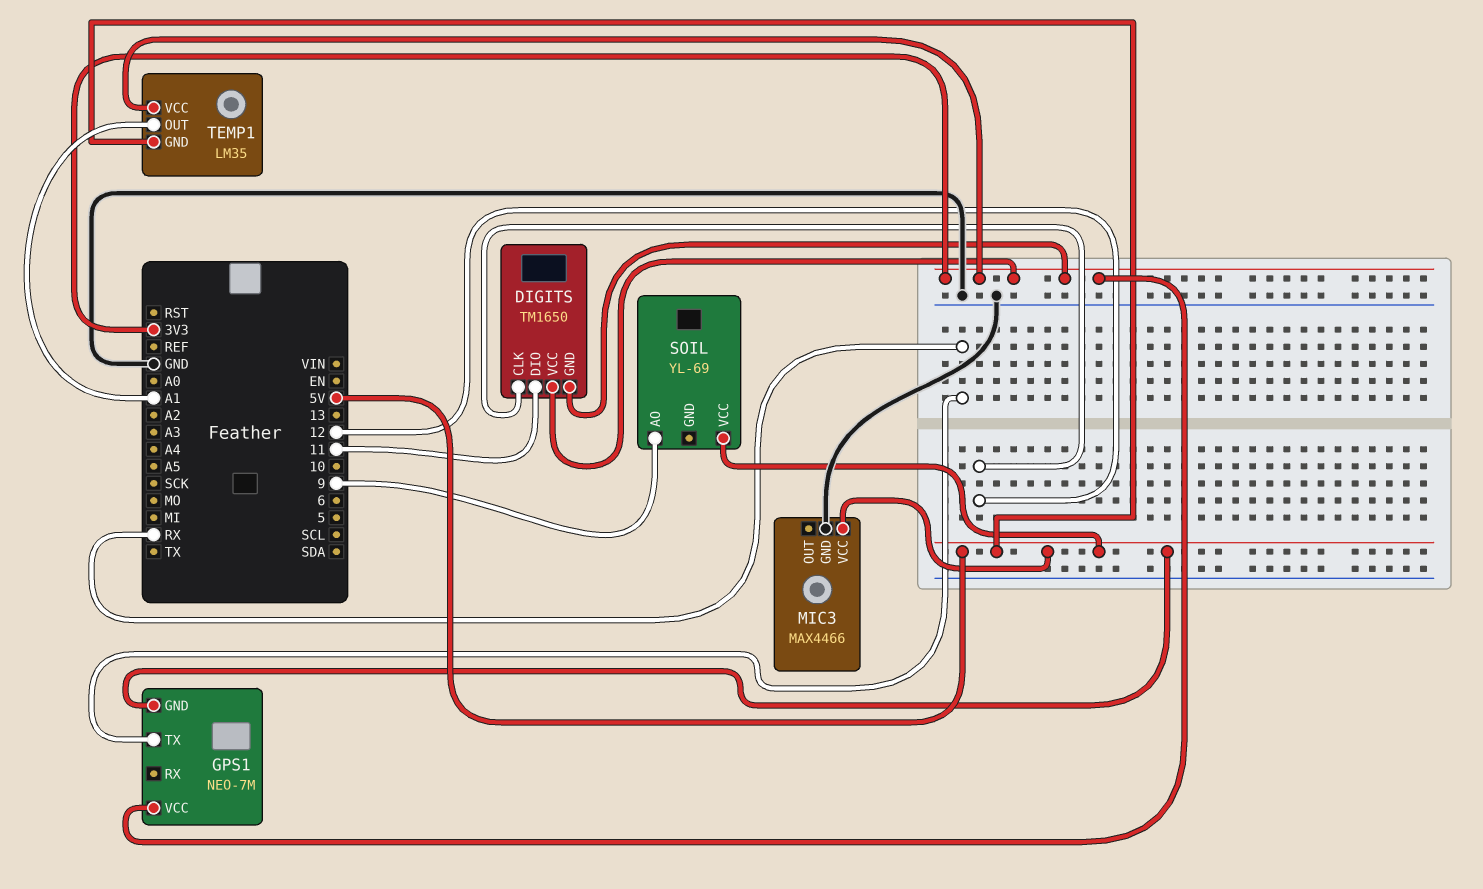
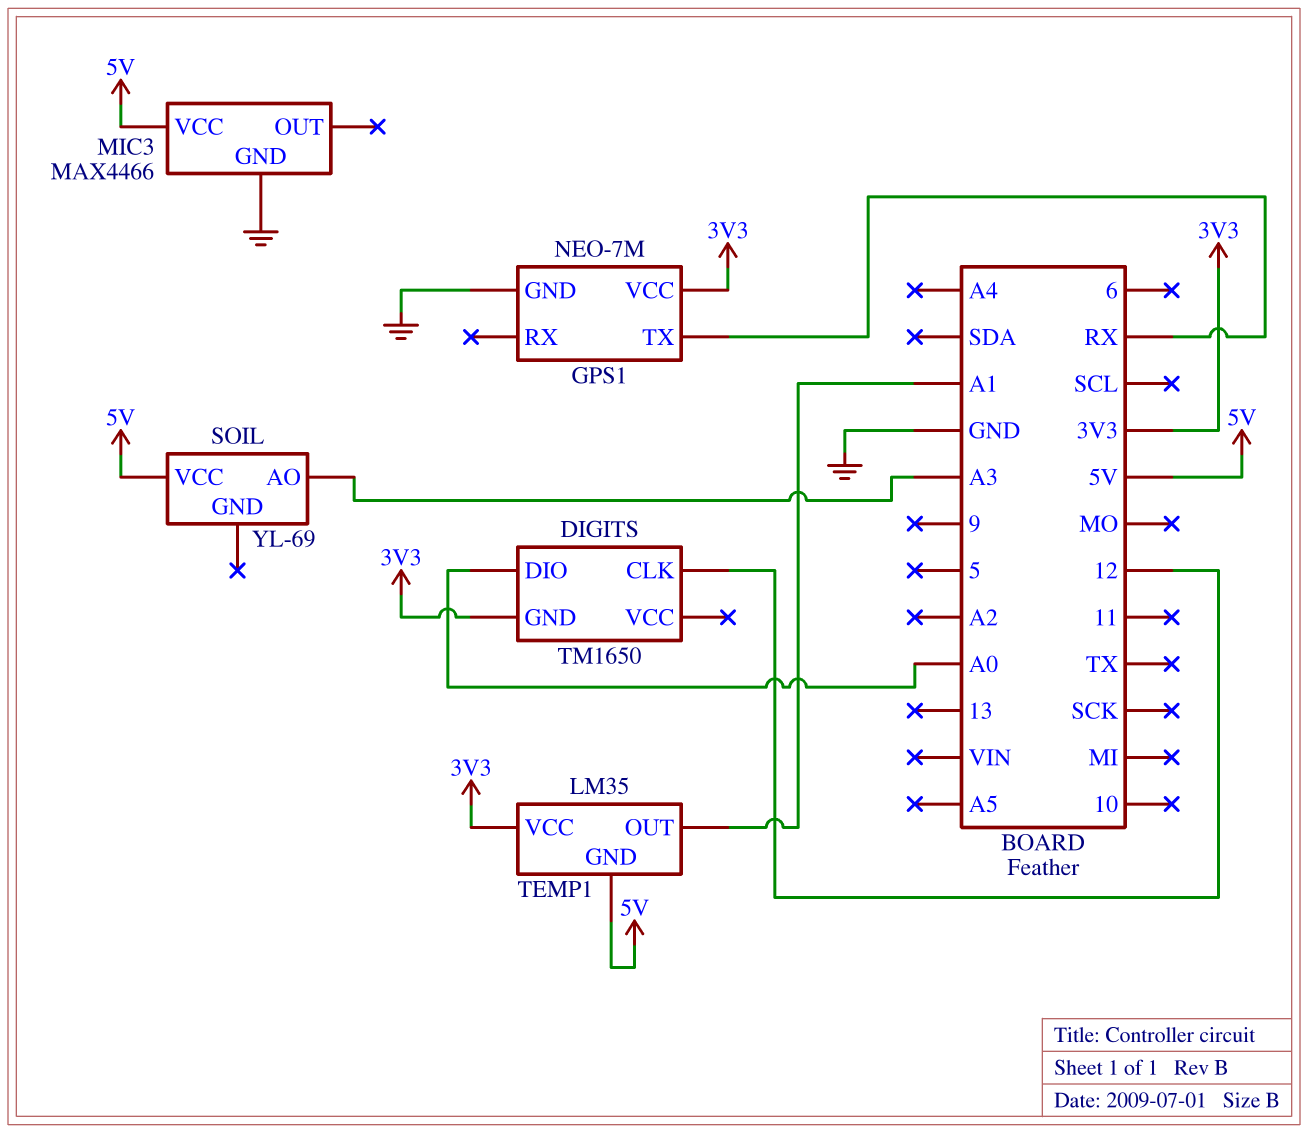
DIGITS pin DIO: 11 -> A0
DIGITS pin VCC: 3V3 -> none
GPS1 pin GND: 5V -> GND
SOIL pin AO: 9 -> A3

